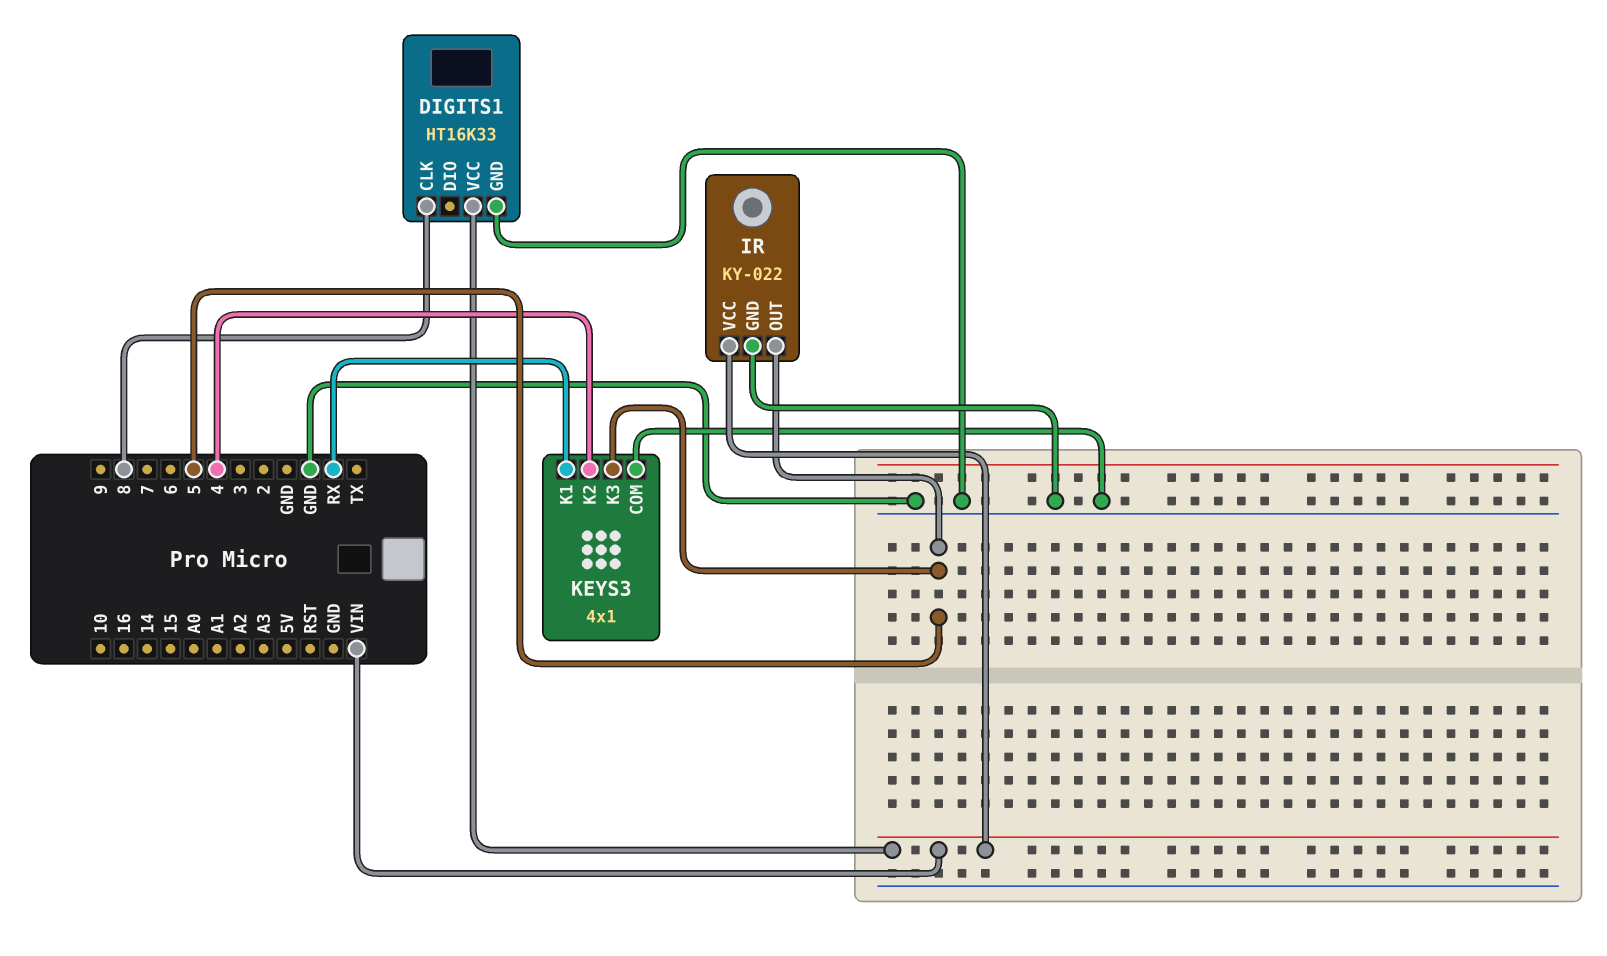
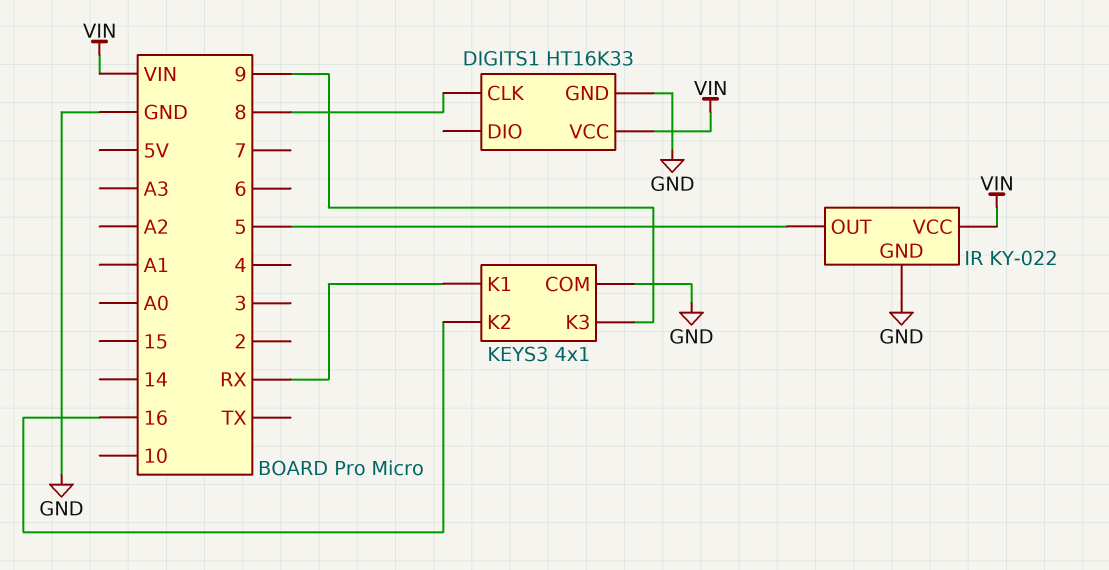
KEYS3 pin K2: 4 -> 16
KEYS3 pin K3: 5 -> 9

